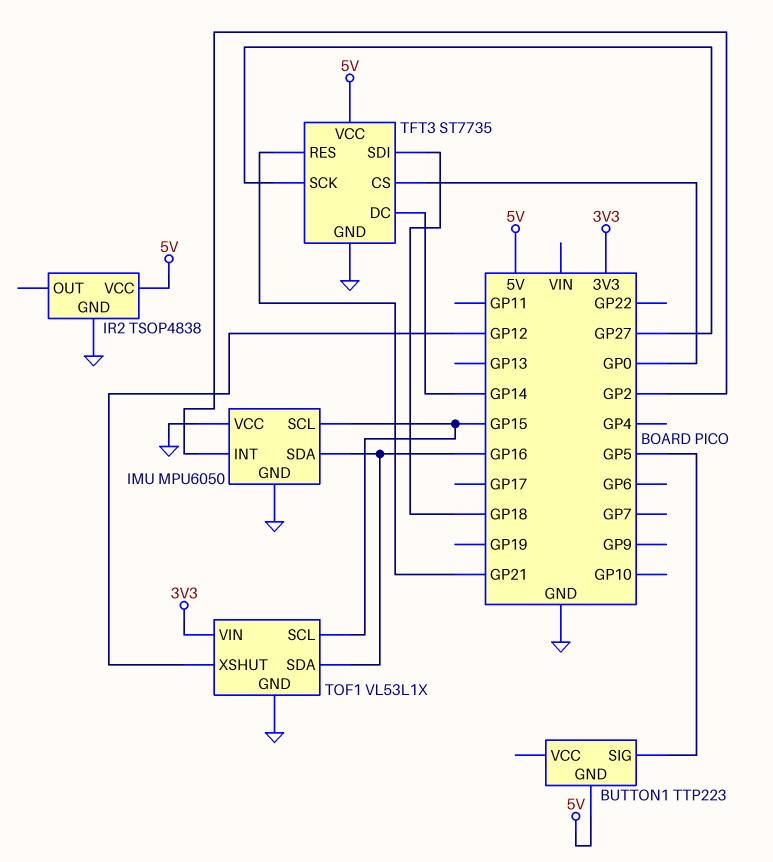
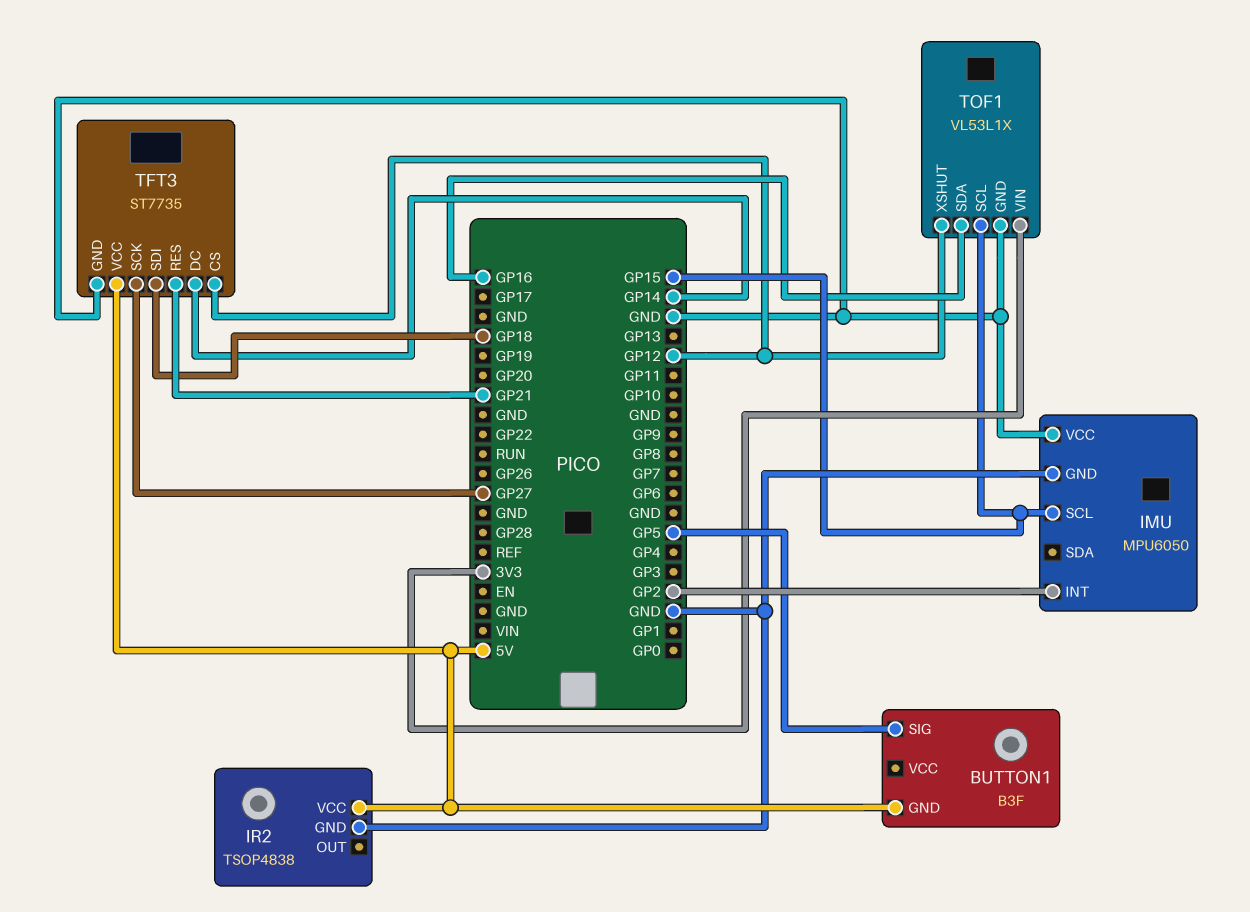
BUTTON1: TTP223 -> B3F
IMU pin SDA: GP16 -> none
TFT3 pin CS: GP0 -> GP12

